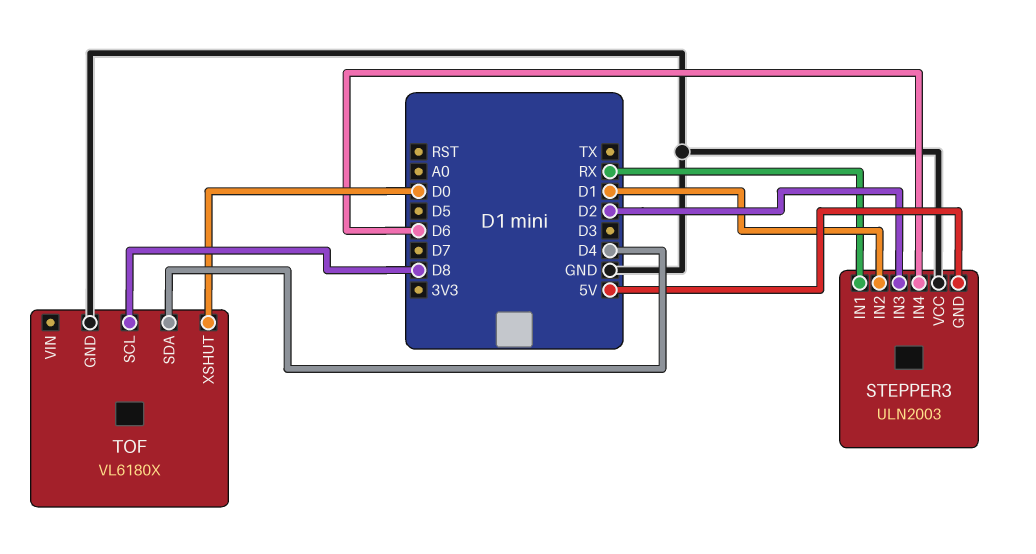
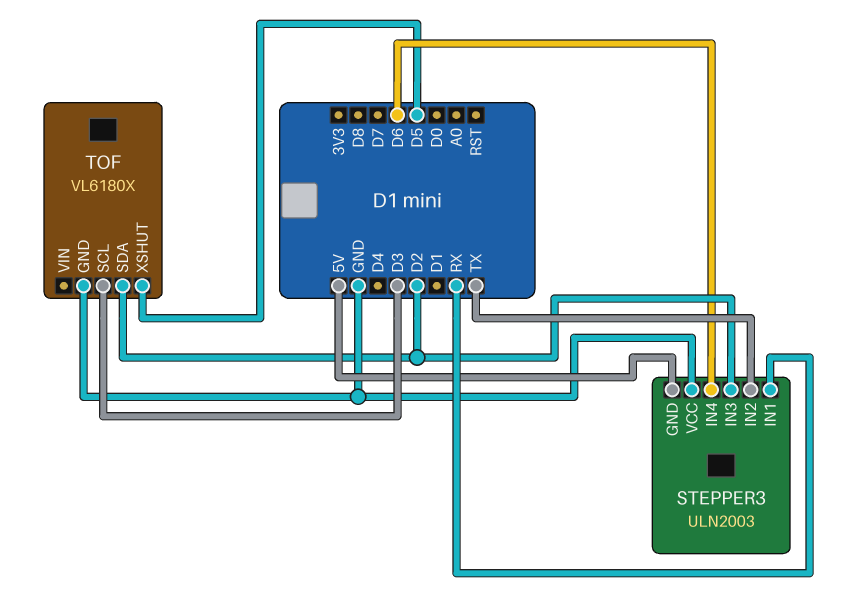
STEPPER3 pin IN2: D1 -> TX
TOF pin SCL: D8 -> D3
TOF pin SDA: D4 -> D2
TOF pin XSHUT: D0 -> D5

